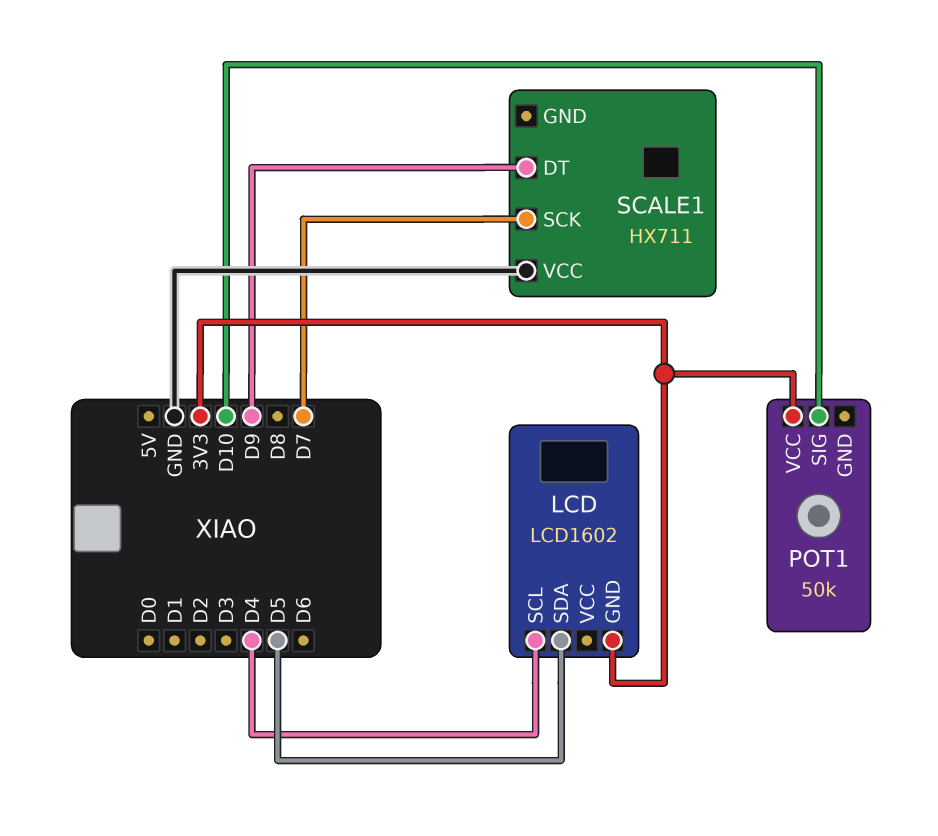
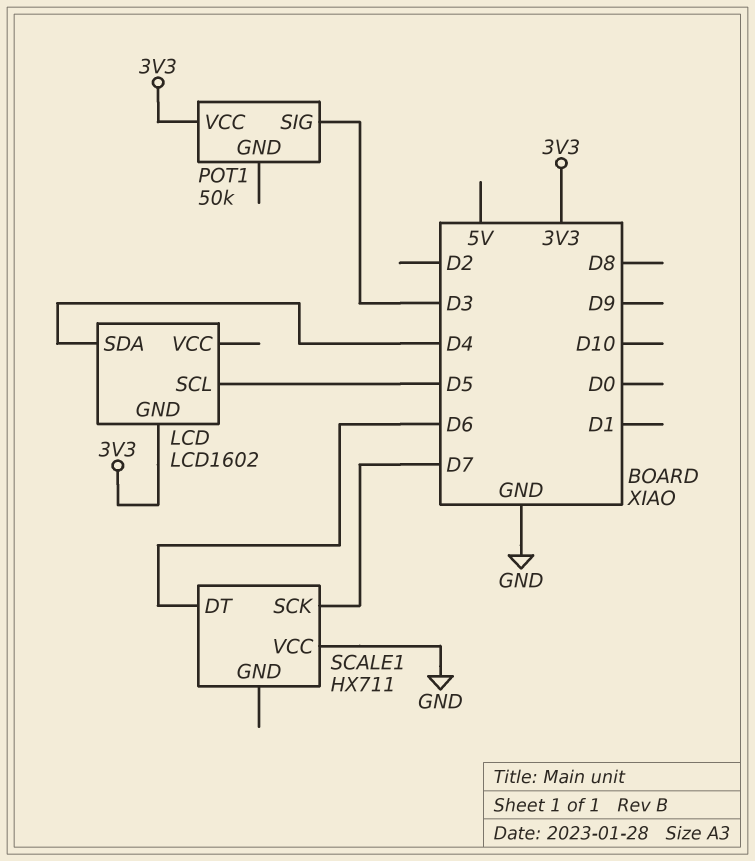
LCD pin SCL: D4 -> D5
LCD pin SDA: D5 -> D4
POT1 pin SIG: D10 -> D3
SCALE1 pin DT: D9 -> D6

